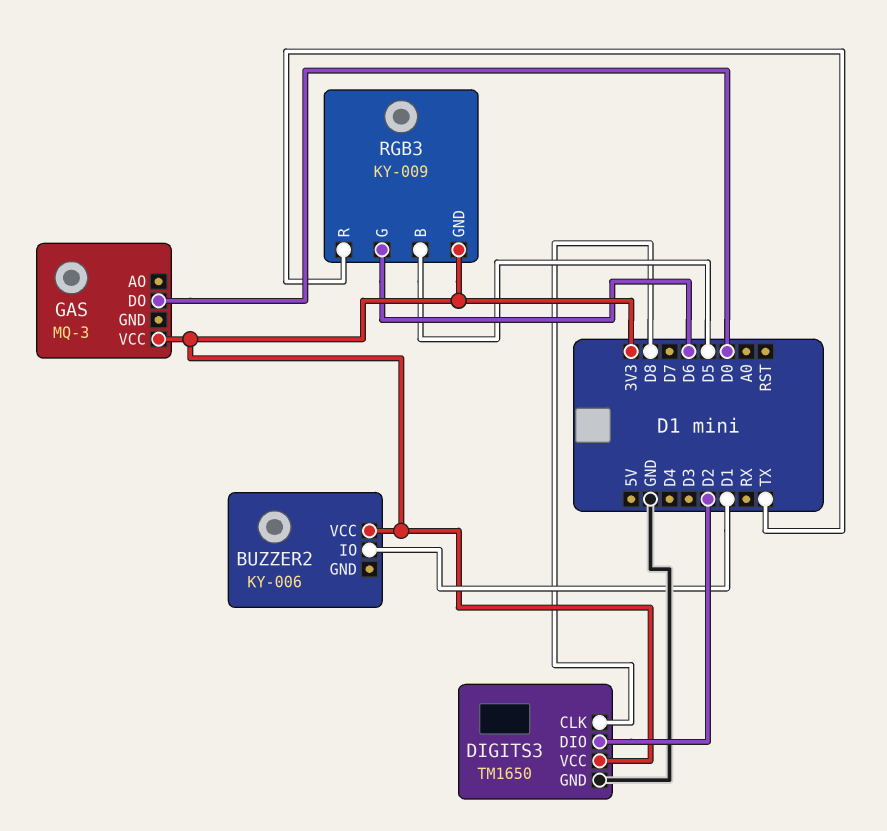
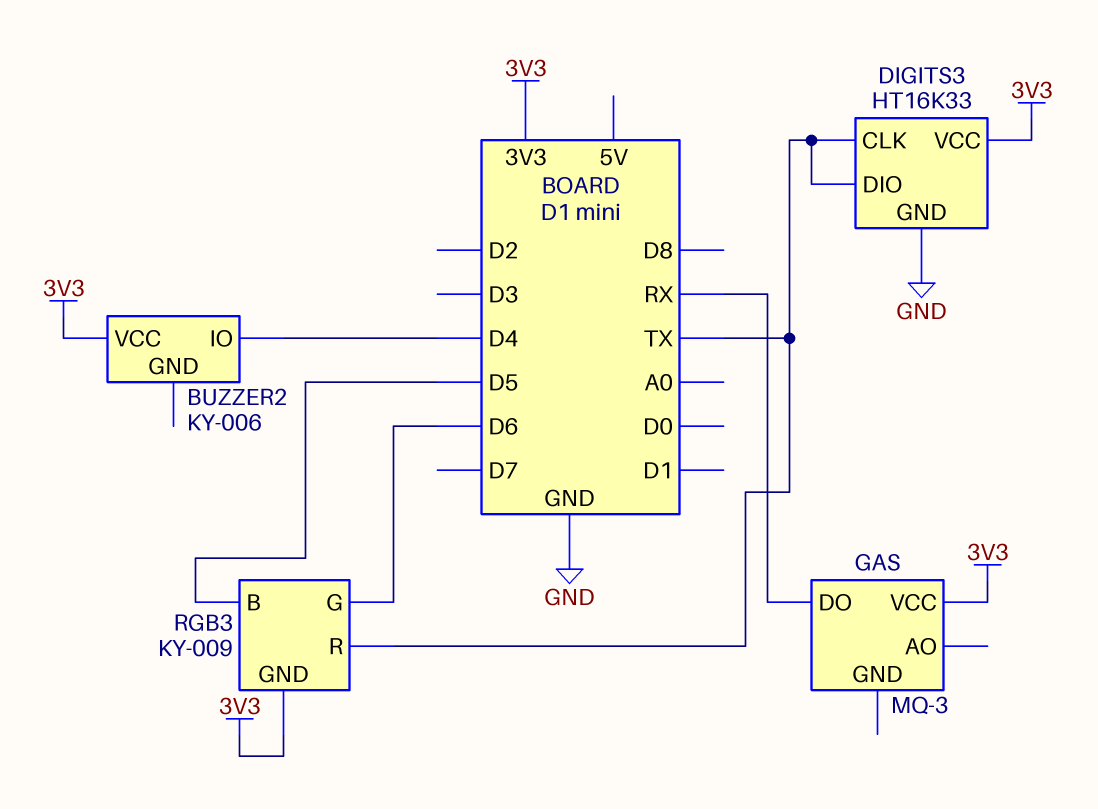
BUZZER2 pin IO: D1 -> D4
DIGITS3: TM1650 -> HT16K33
DIGITS3 pin CLK: D8 -> TX
DIGITS3 pin DIO: D2 -> TX
GAS pin DO: D0 -> RX

